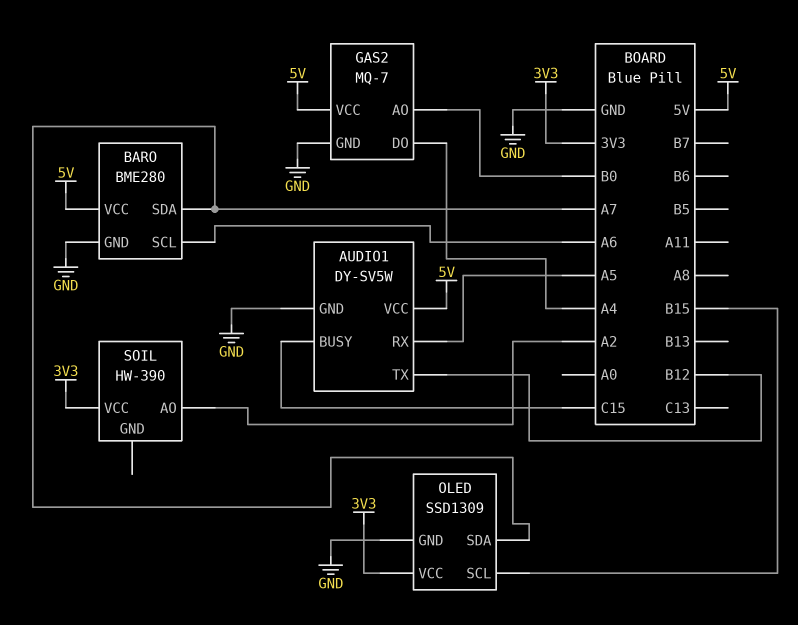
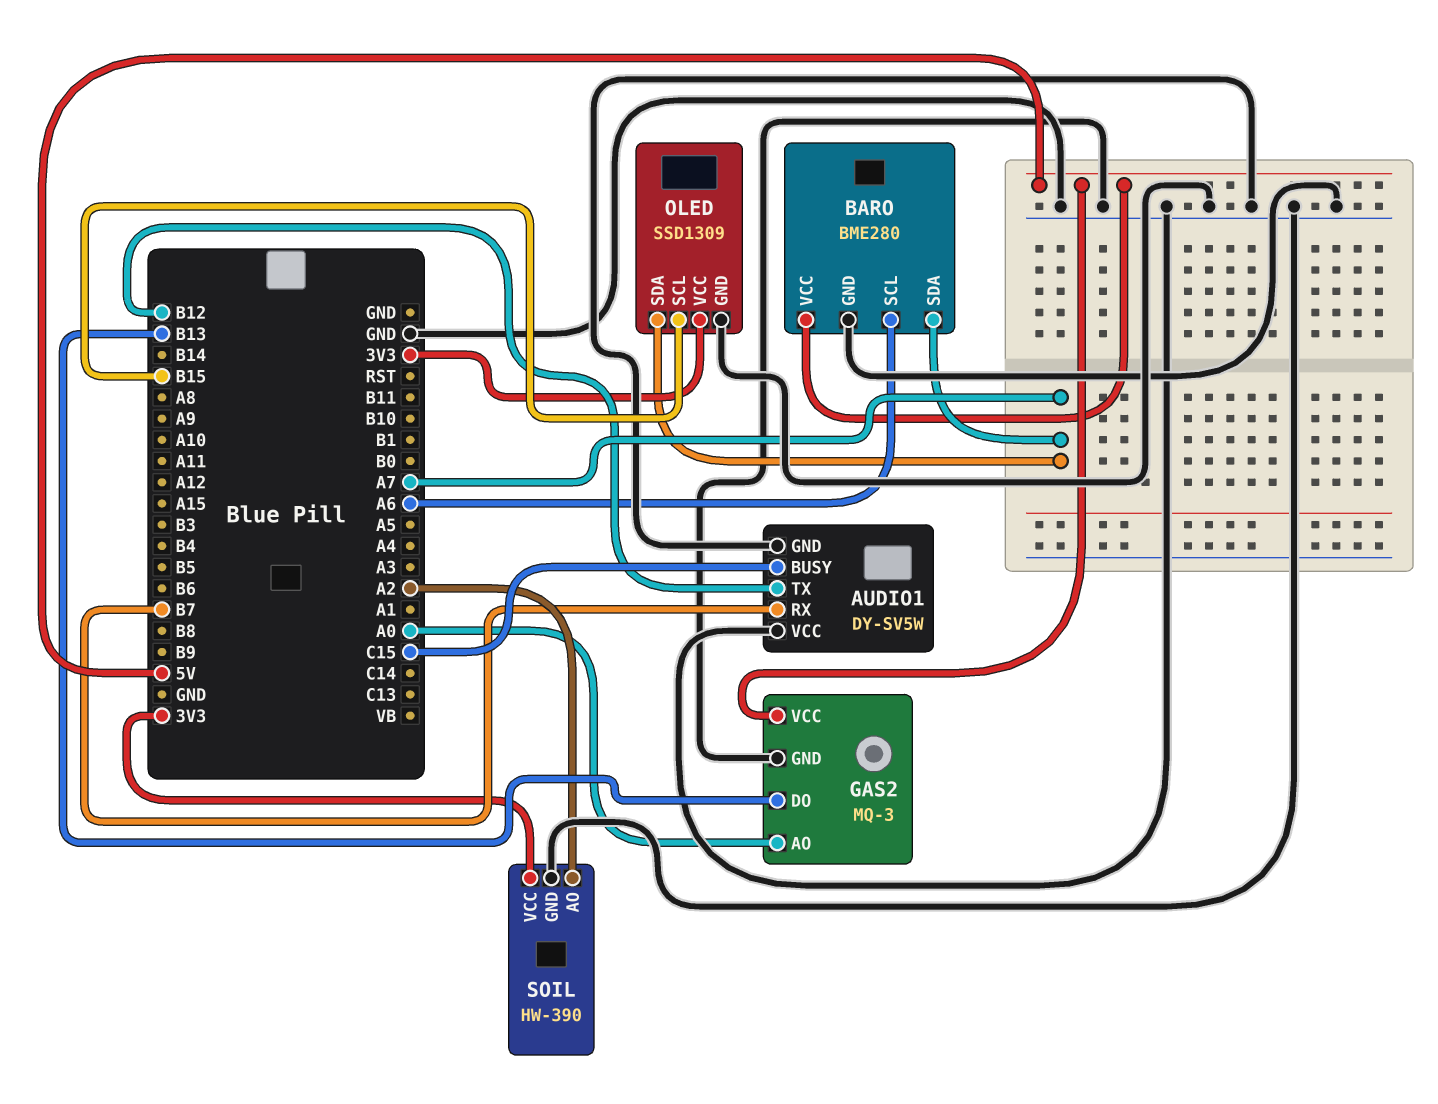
AUDIO1 pin RX: A5 -> B7
AUDIO1 pin VCC: 5V -> GND
GAS2: MQ-7 -> MQ-3
GAS2 pin AO: B0 -> A0
GAS2 pin DO: A4 -> B13
SOIL pin GND: none -> GND

